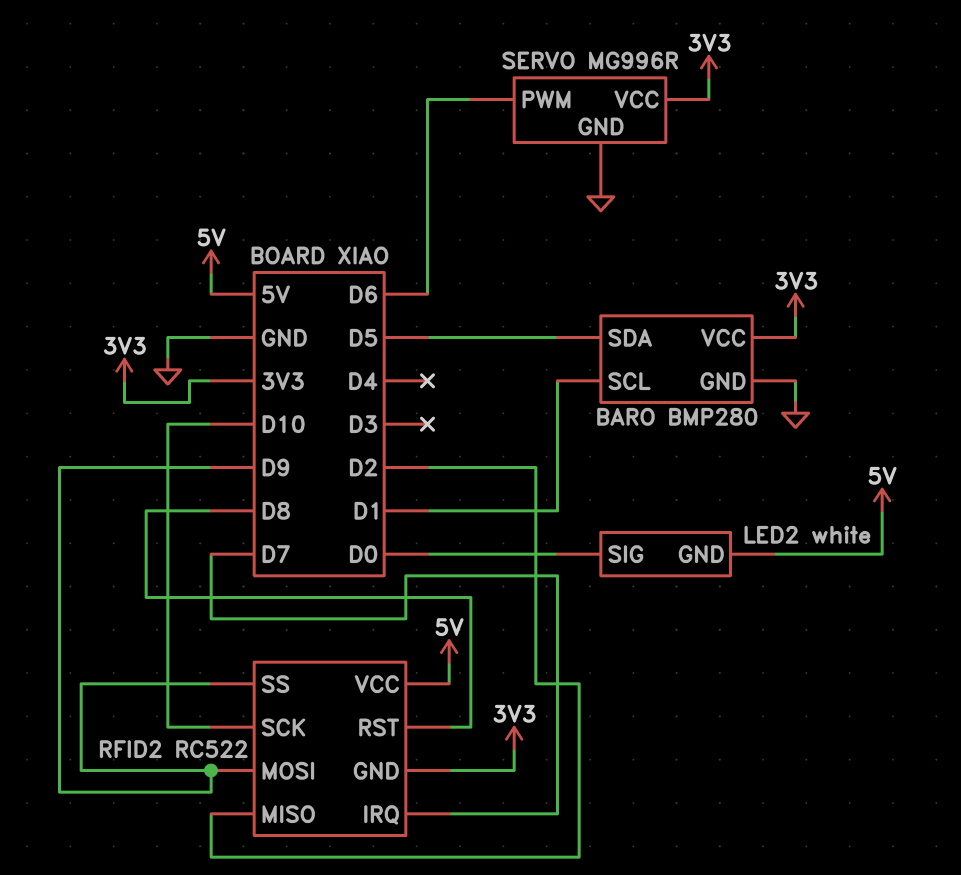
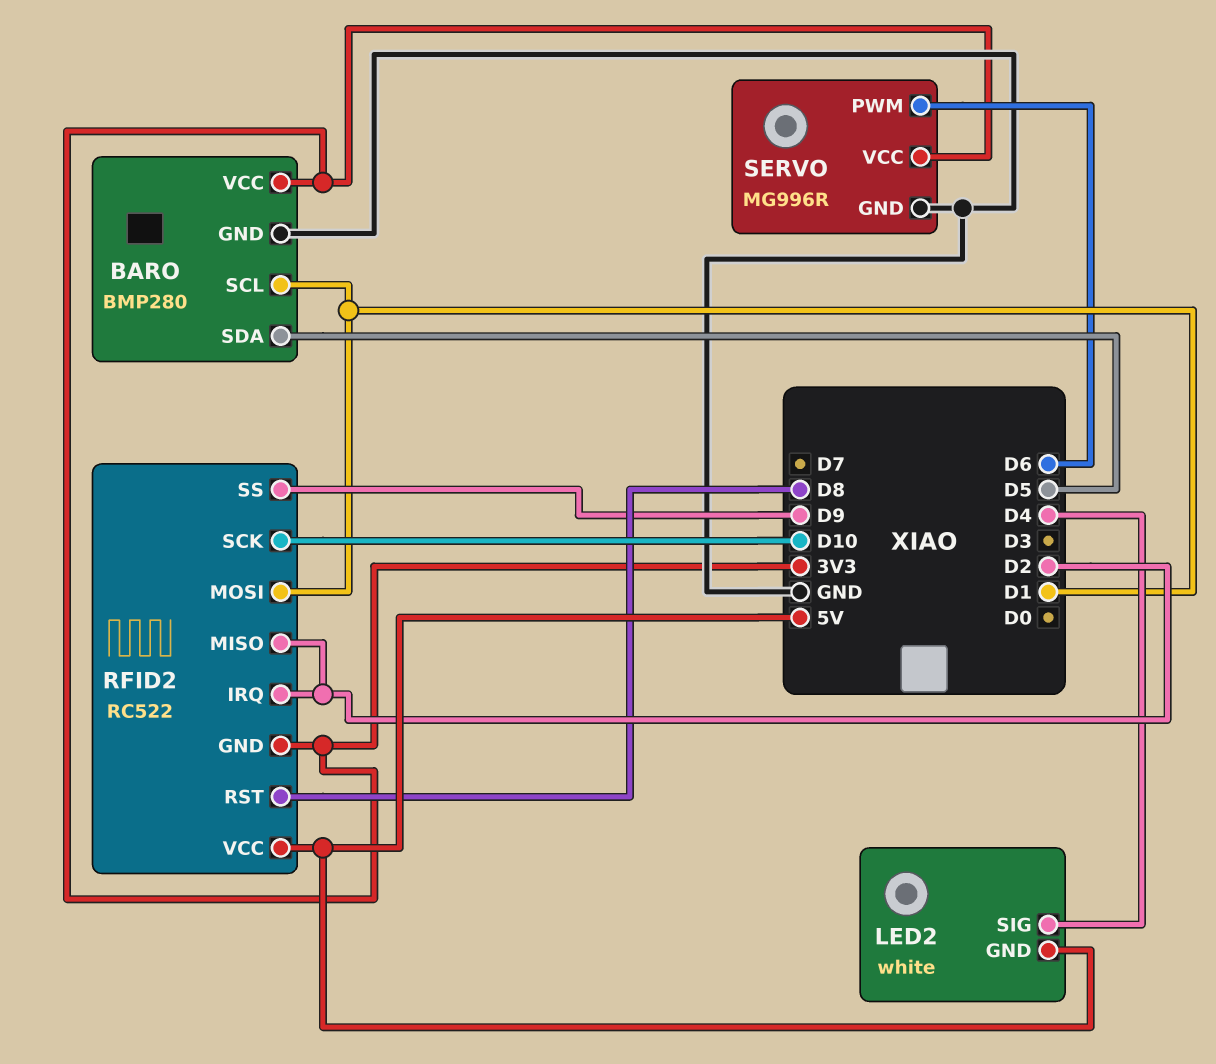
LED2 pin SIG: D0 -> D4
RFID2 pin IRQ: D7 -> D2
RFID2 pin MOSI: D9 -> D1

